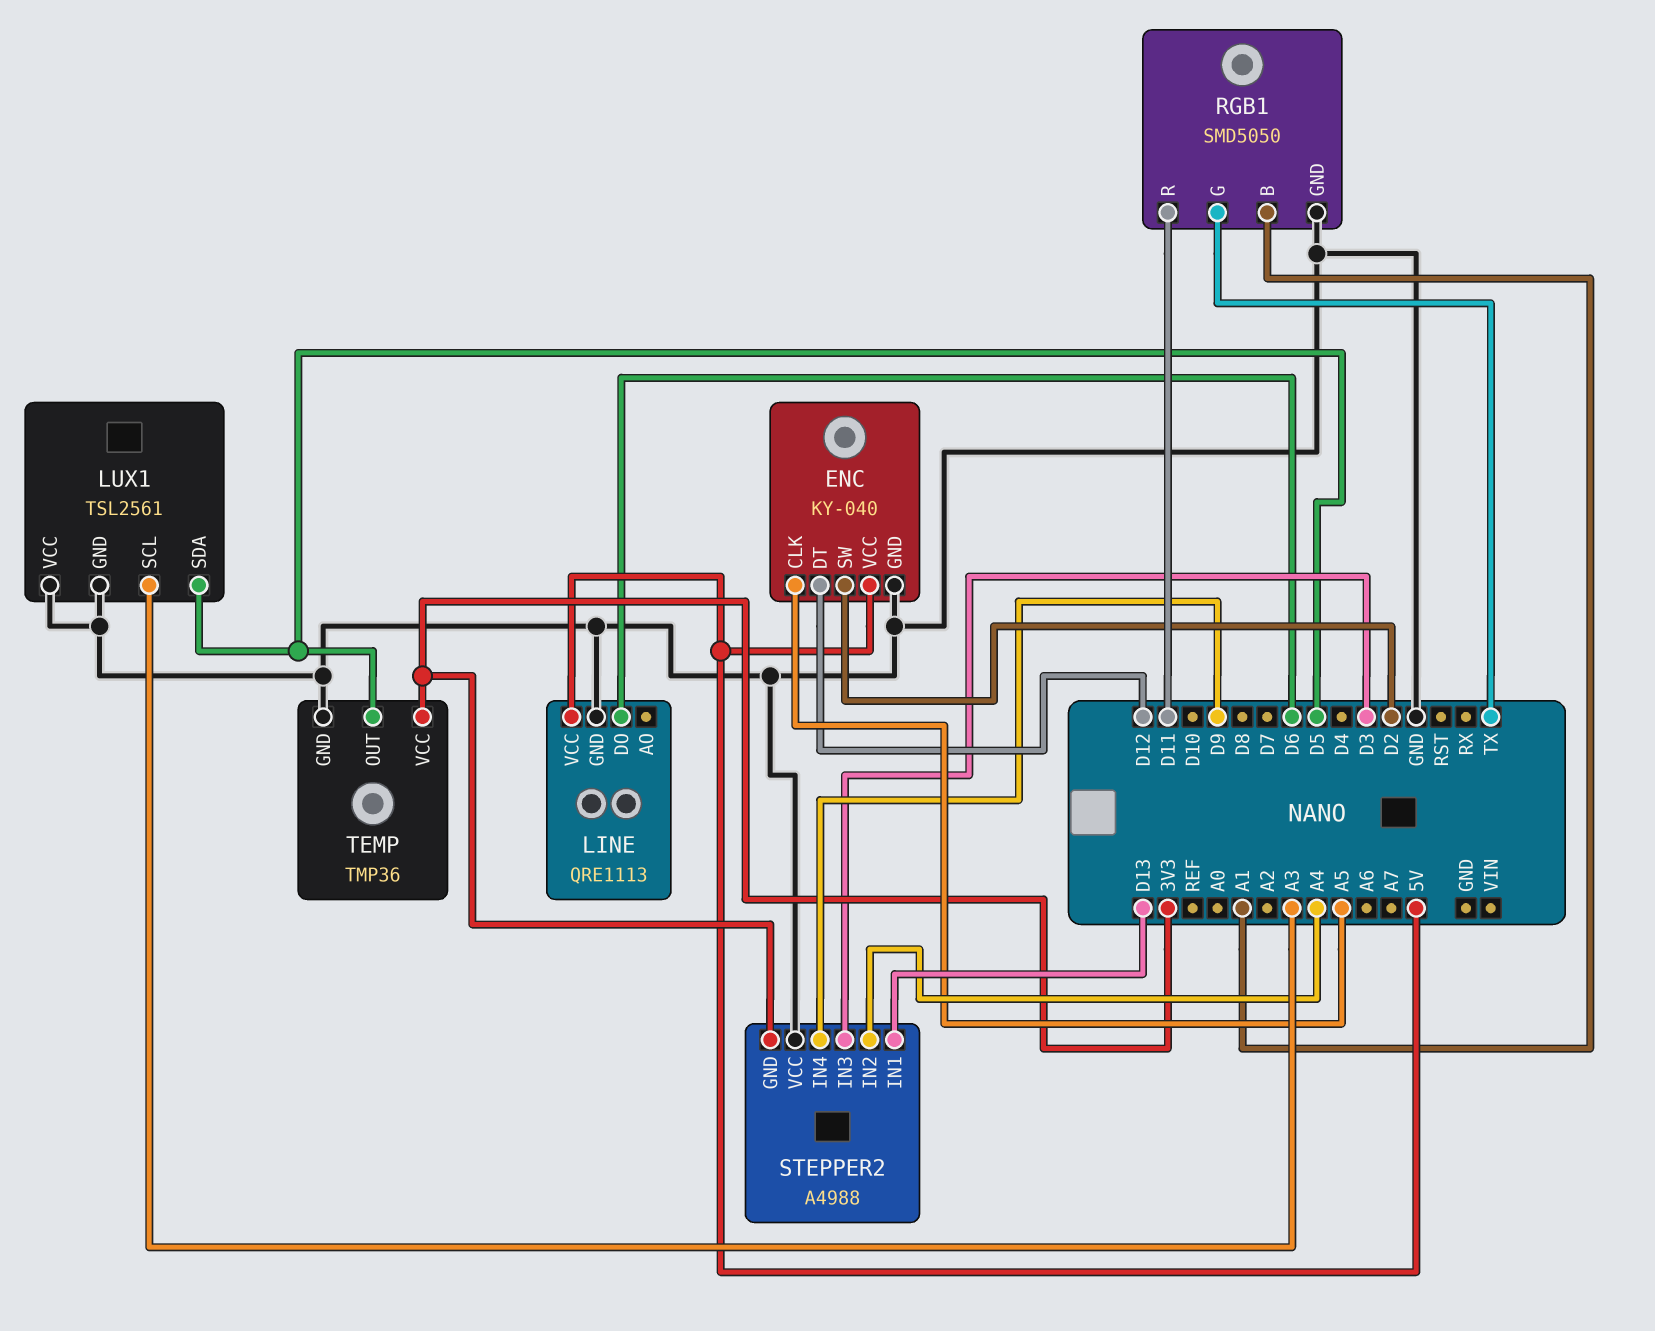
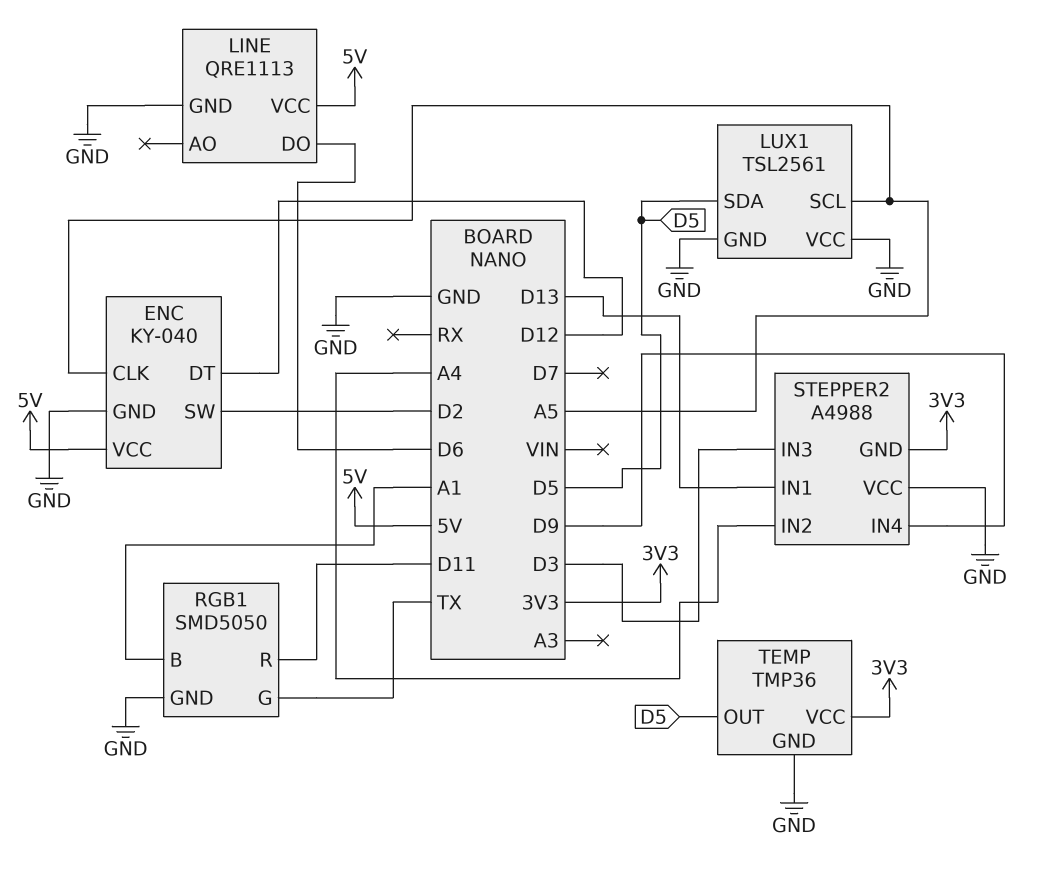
LUX1 pin SCL: A3 -> A5

